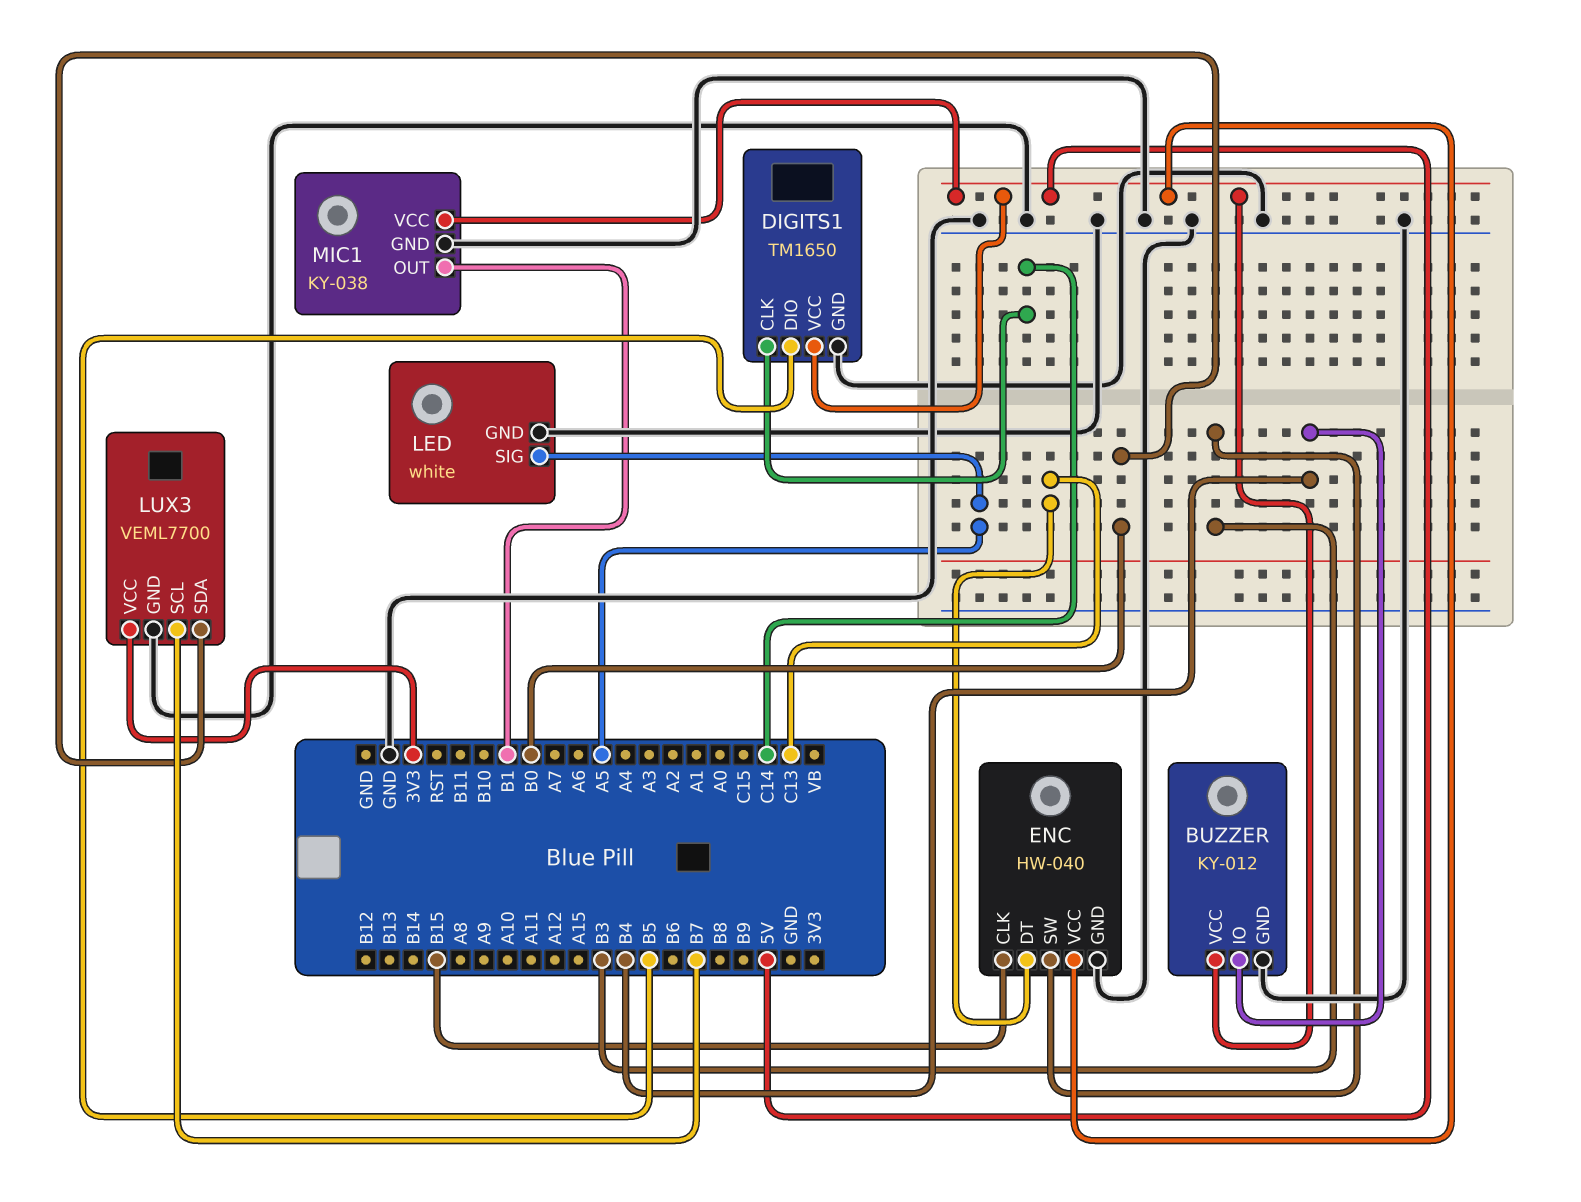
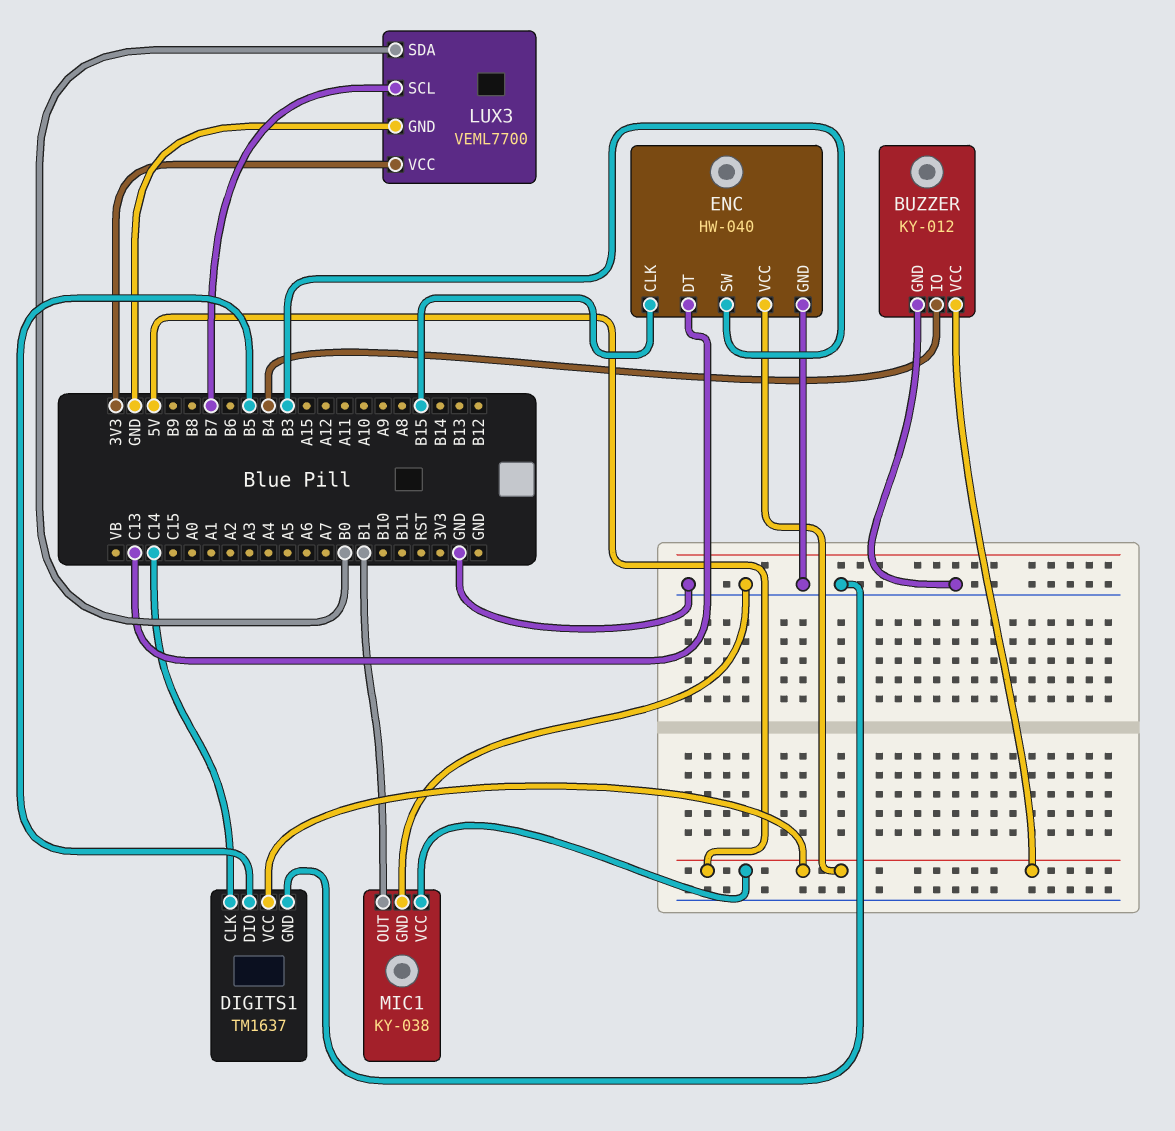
DIGITS1: TM1650 -> TM1637
LED: white -> none
LED pin GND: GND -> none
LED pin SIG: A5 -> none

